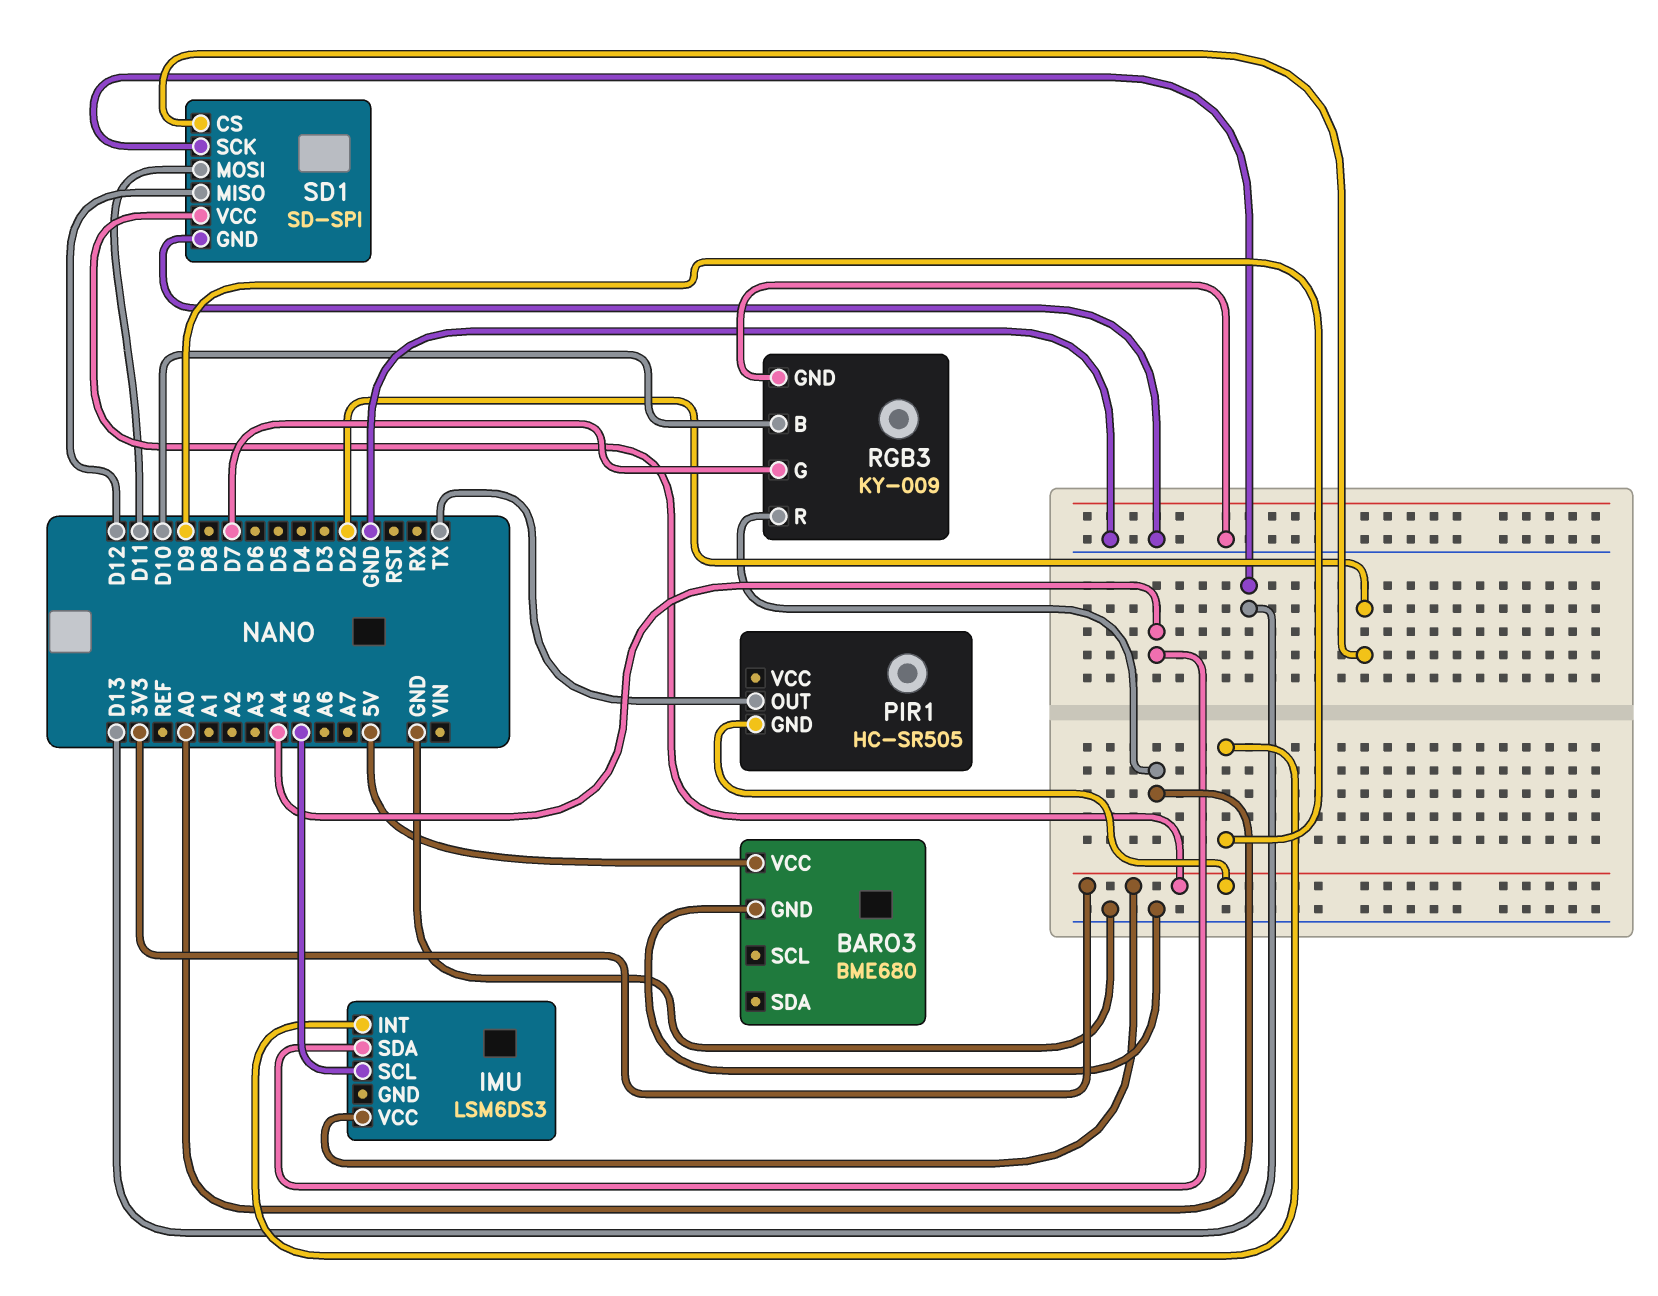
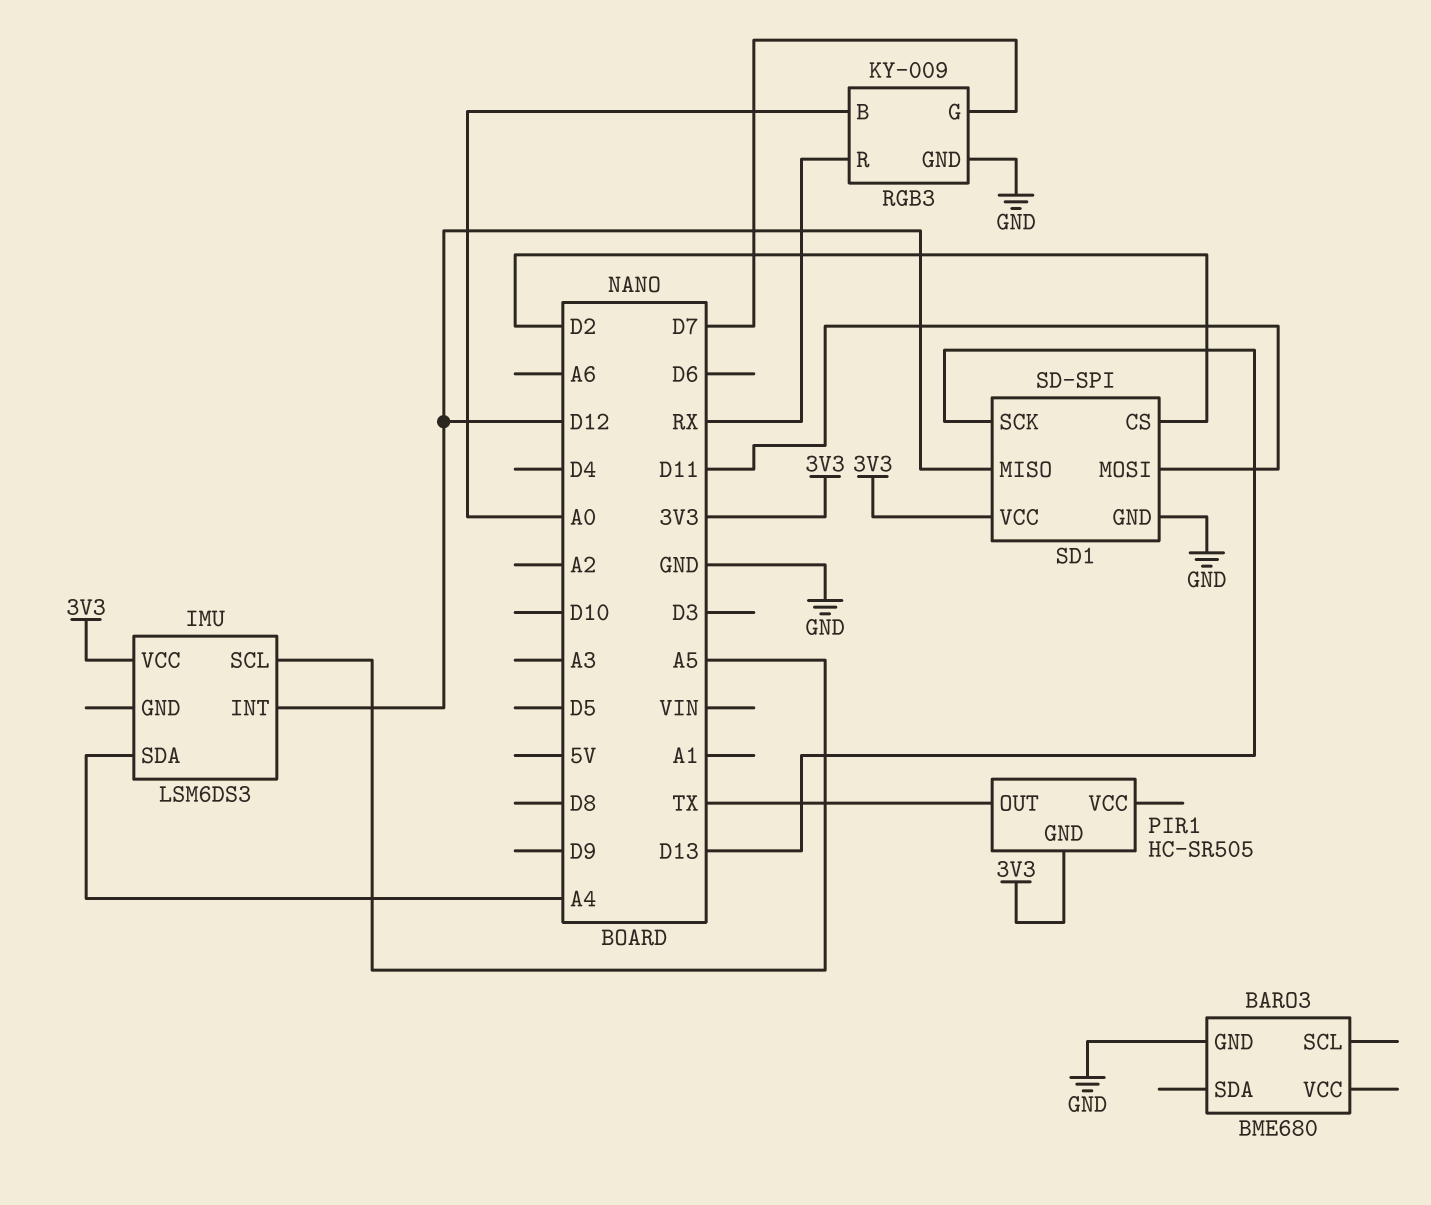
BARO3 pin VCC: 5V -> none
IMU pin INT: D9 -> D12
RGB3 pin B: D10 -> A0
RGB3 pin R: A0 -> RX

